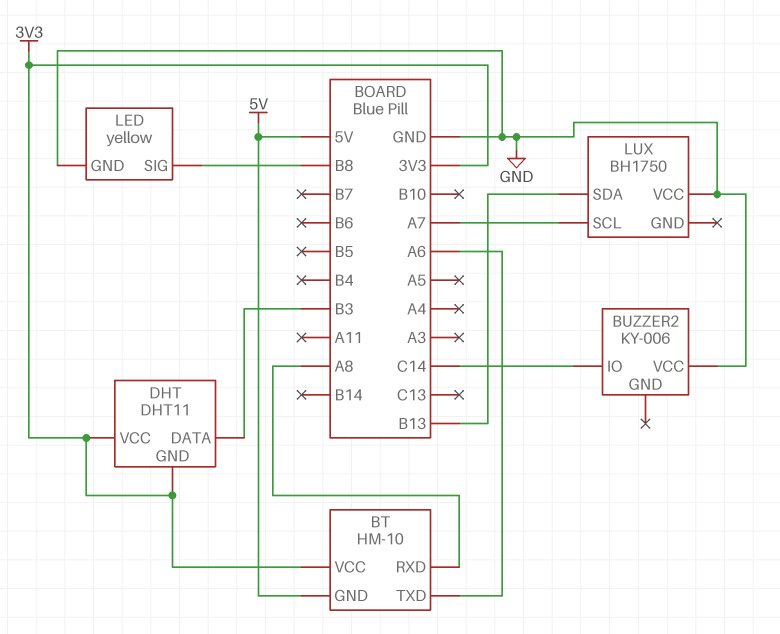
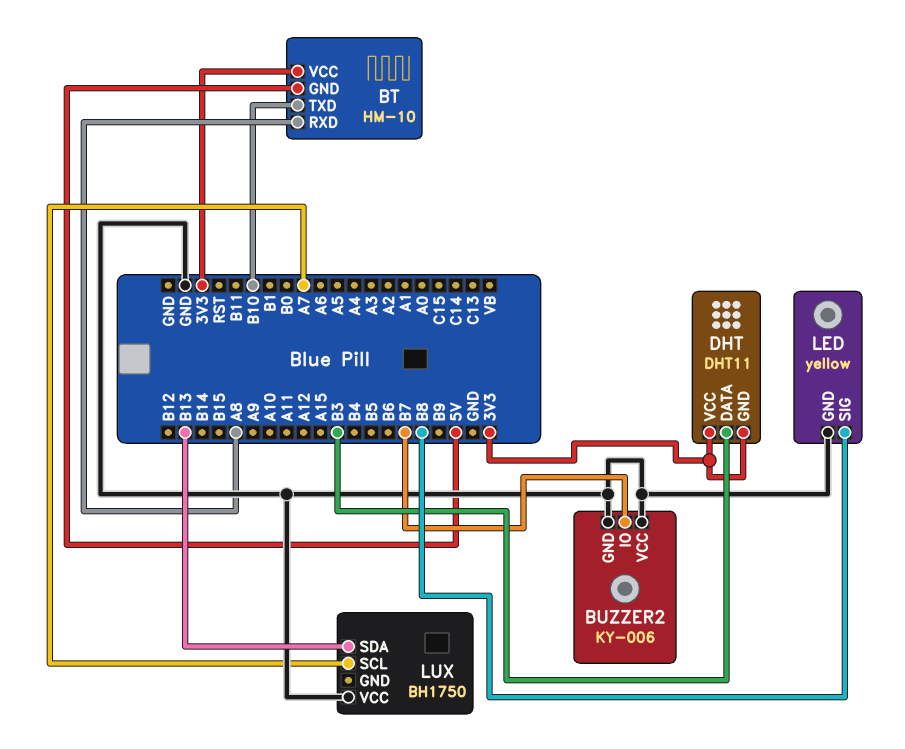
BT pin TXD: A6 -> B10
BUZZER2 pin GND: none -> GND
BUZZER2 pin IO: C14 -> B7

